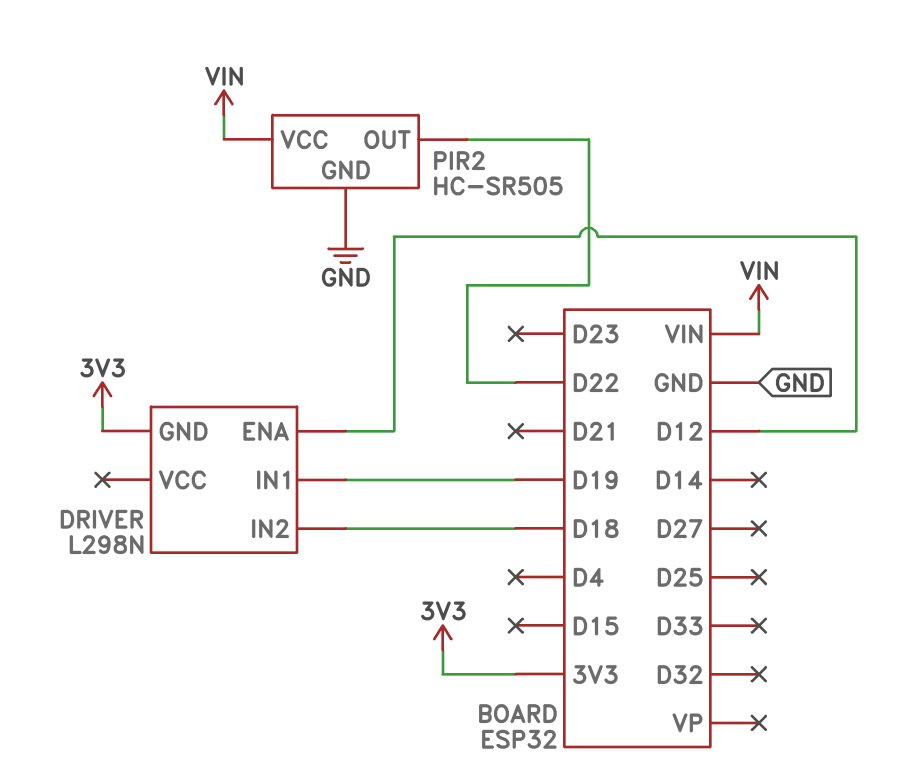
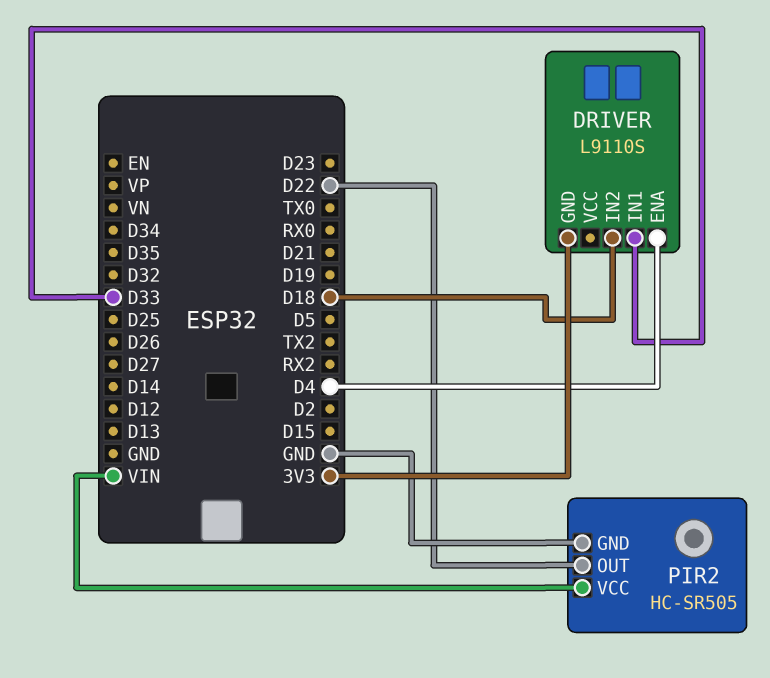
DRIVER: L298N -> L9110S
DRIVER pin ENA: D12 -> D4
DRIVER pin IN1: D19 -> D33

